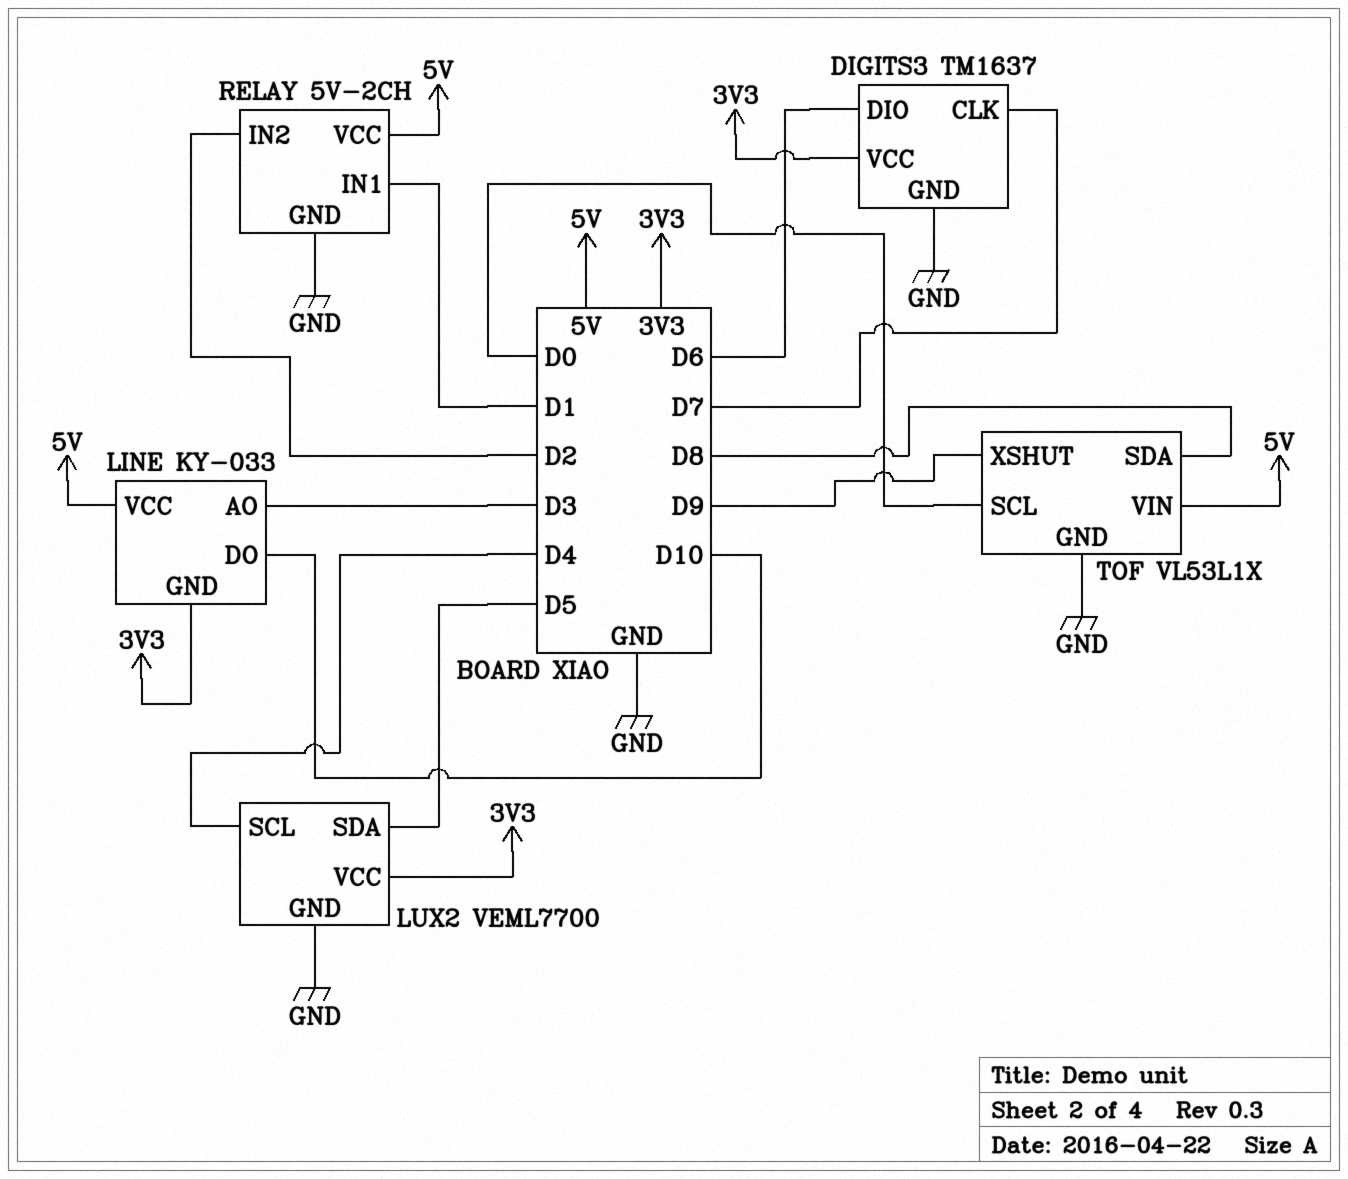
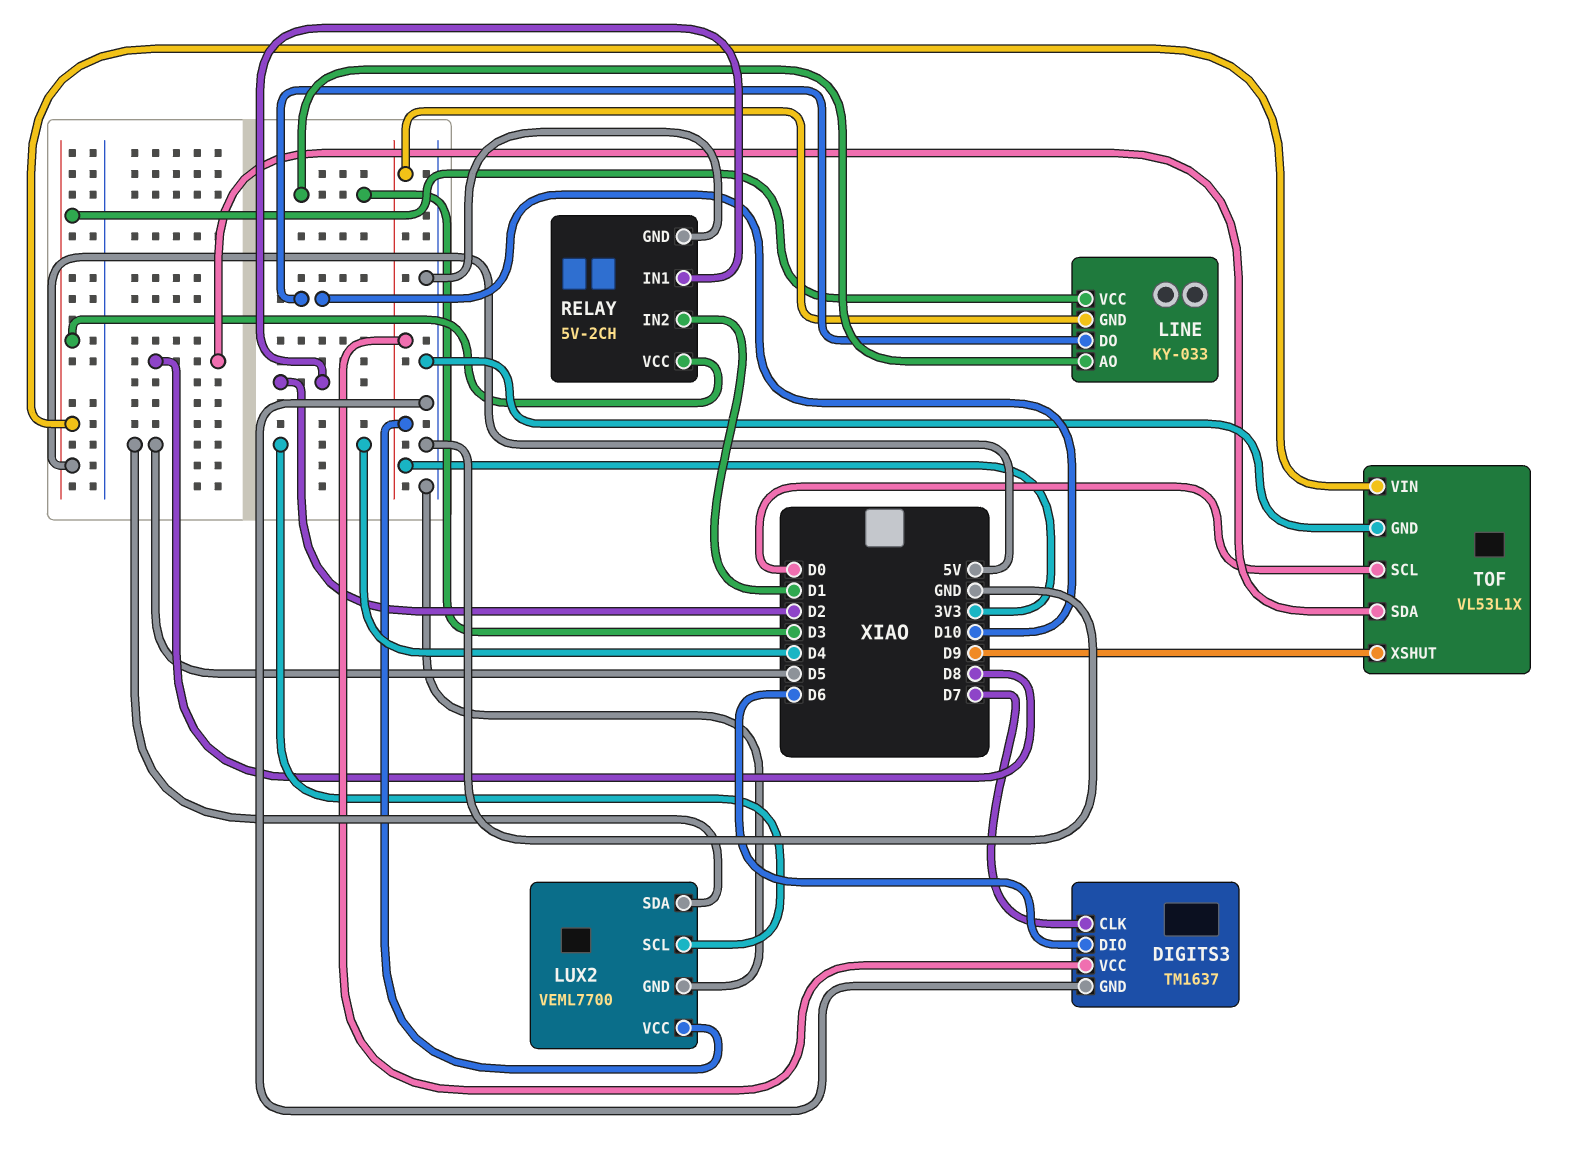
RELAY pin IN1: D1 -> D2
RELAY pin IN2: D2 -> D1

